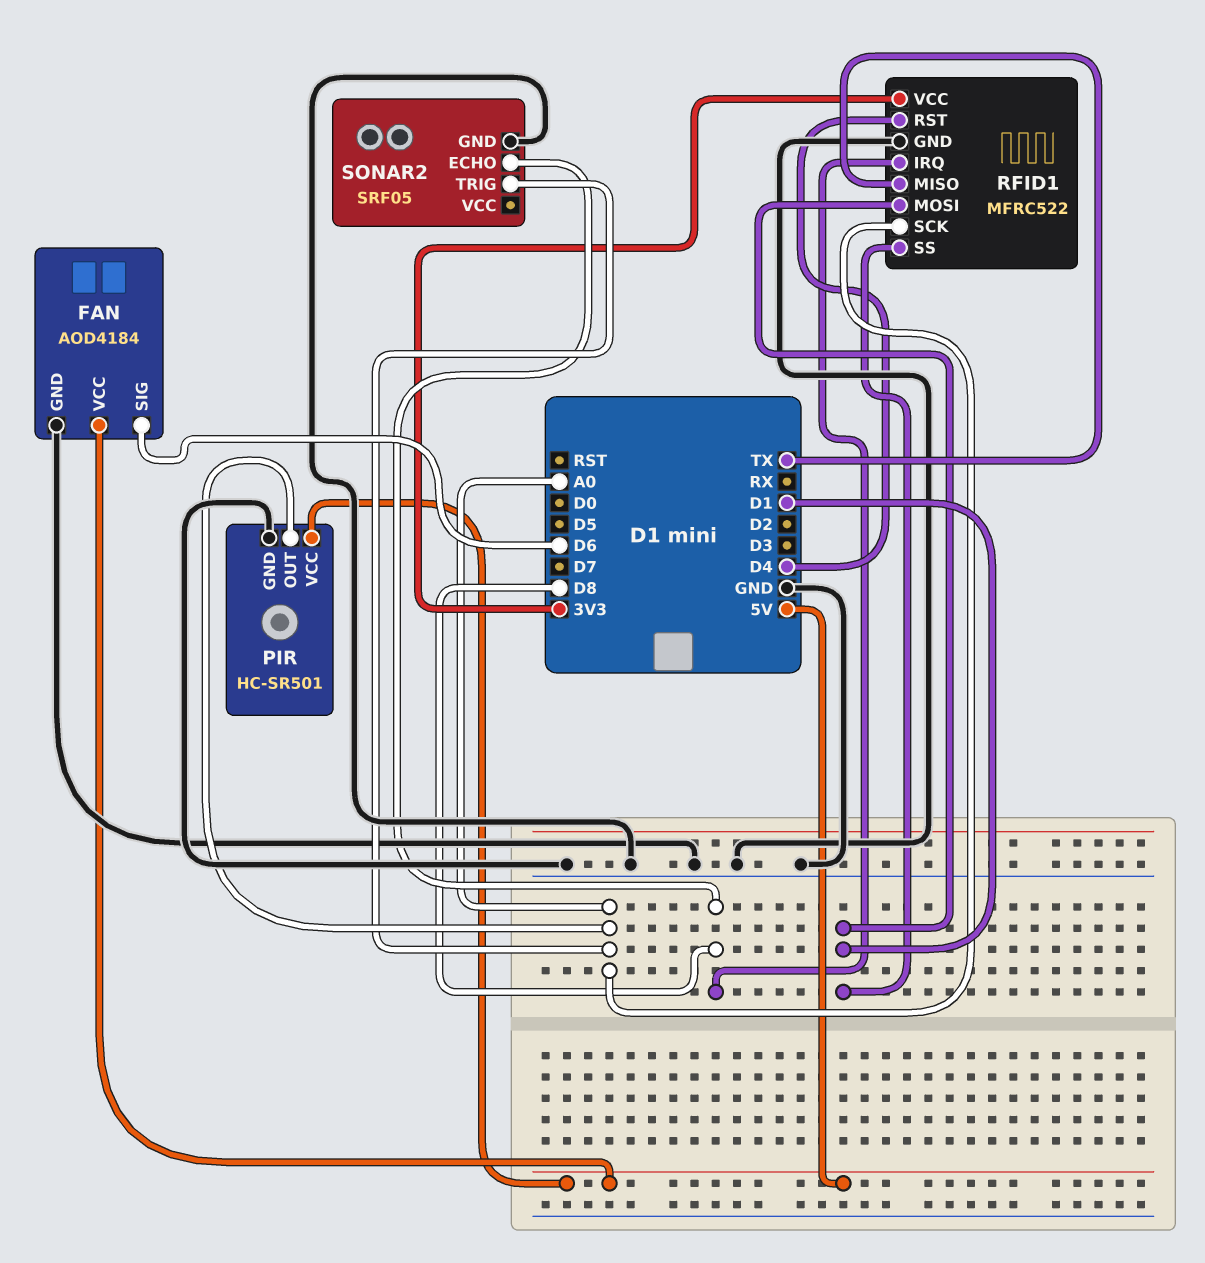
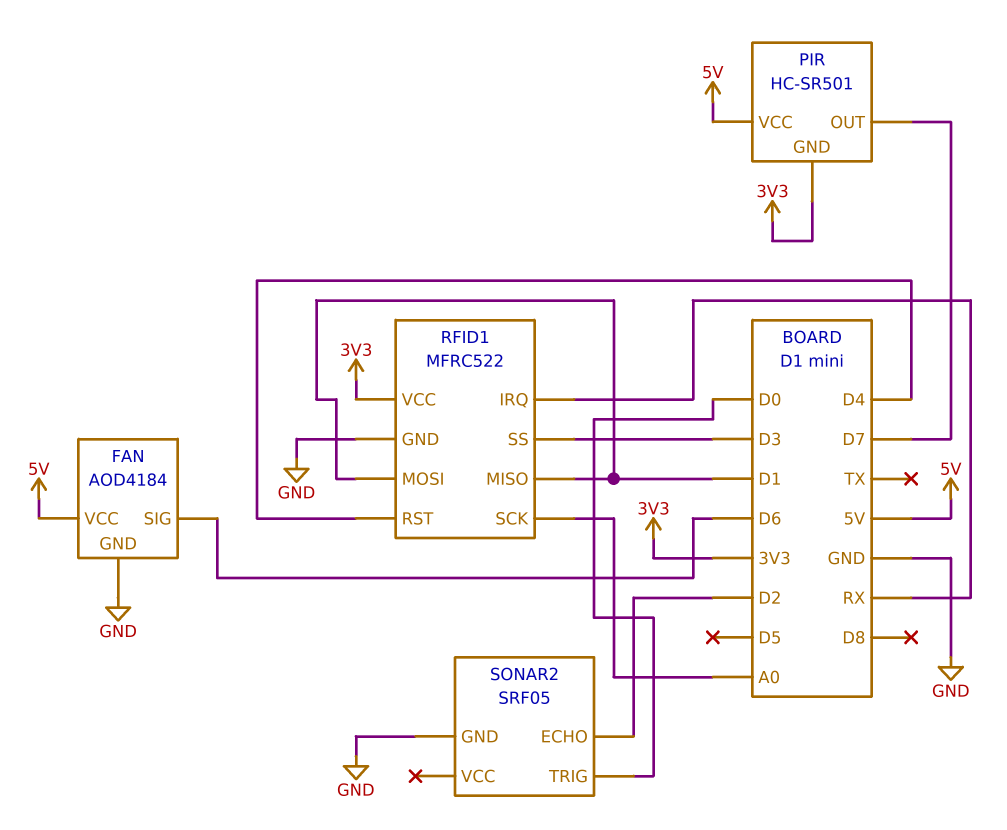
PIR pin GND: GND -> 3V3
PIR pin OUT: A0 -> D7
RFID1 pin IRQ: D8 -> RX
RFID1 pin MISO: TX -> D1
RFID1 pin SS: D1 -> D3
SONAR2 pin ECHO: D8 -> D2
SONAR2 pin TRIG: A0 -> D0

